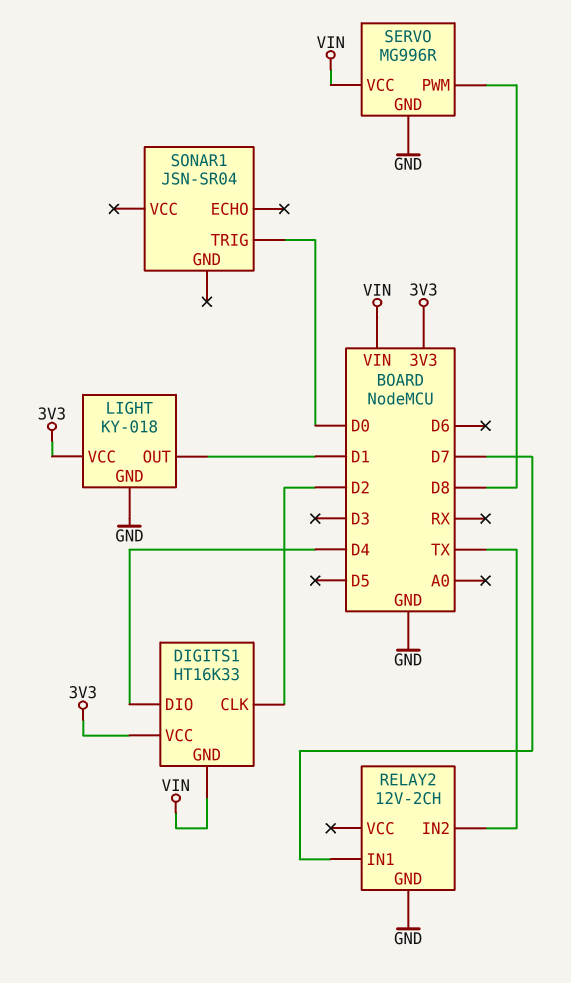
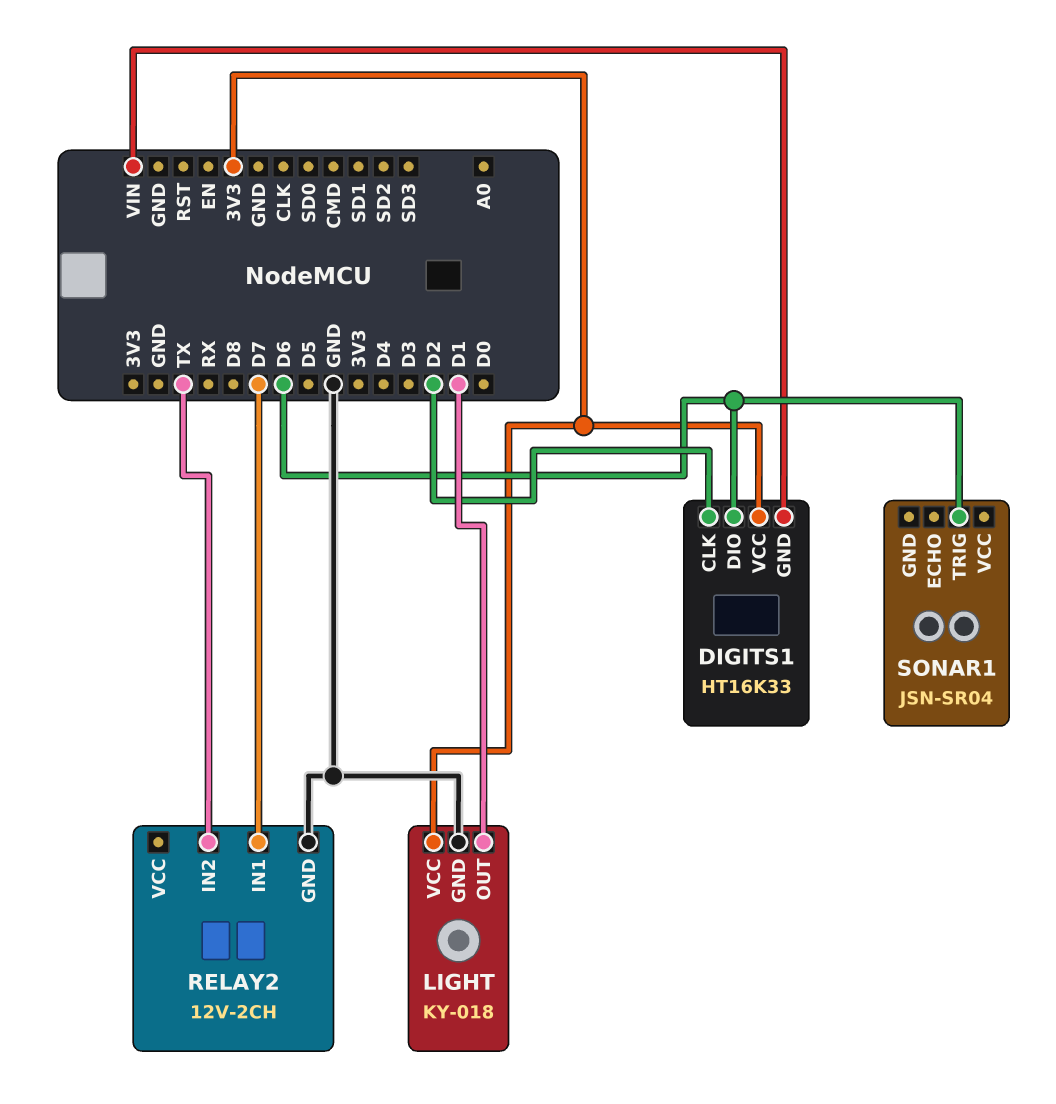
DIGITS1 pin DIO: D4 -> D6
SERVO: MG996R -> none
SERVO pin GND: GND -> none
SERVO pin PWM: D8 -> none
SERVO pin VCC: VIN -> none
SONAR1 pin TRIG: D0 -> D6

